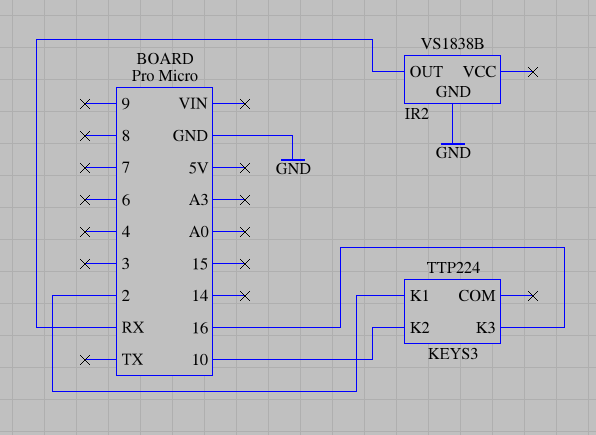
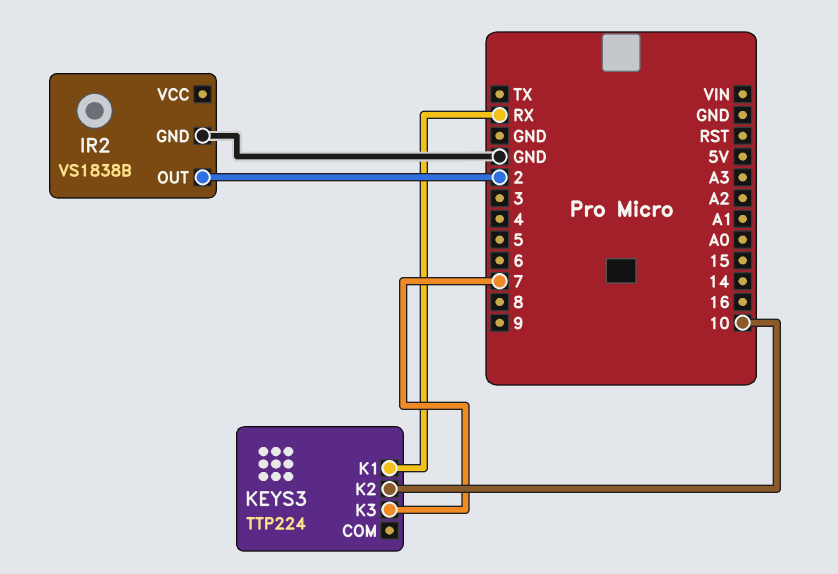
IR2 pin OUT: RX -> 2
KEYS3 pin K1: 2 -> RX
KEYS3 pin K3: 16 -> 7

